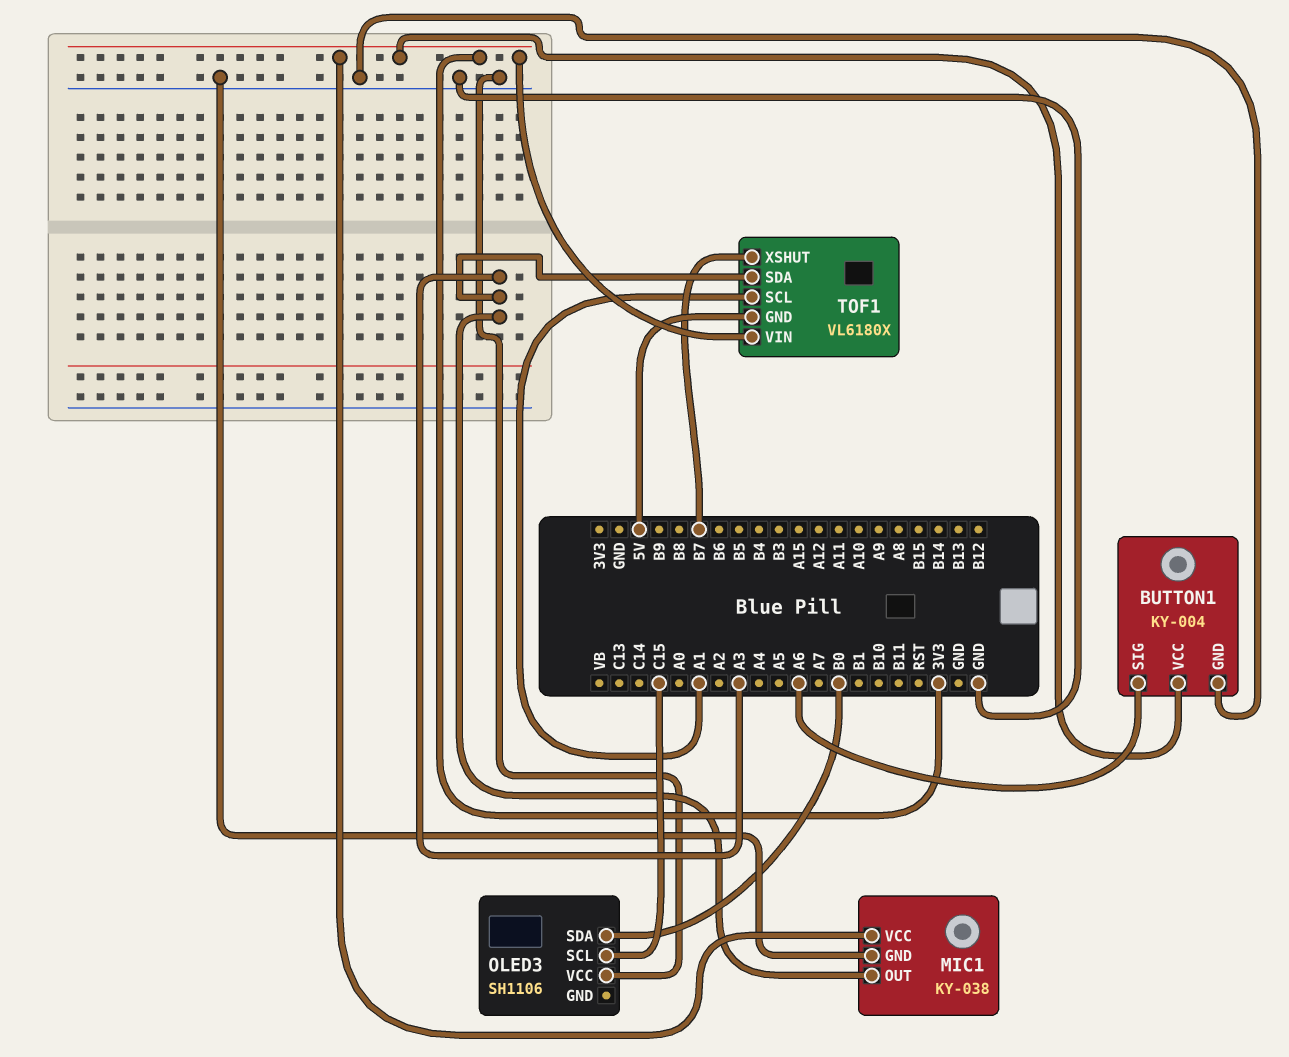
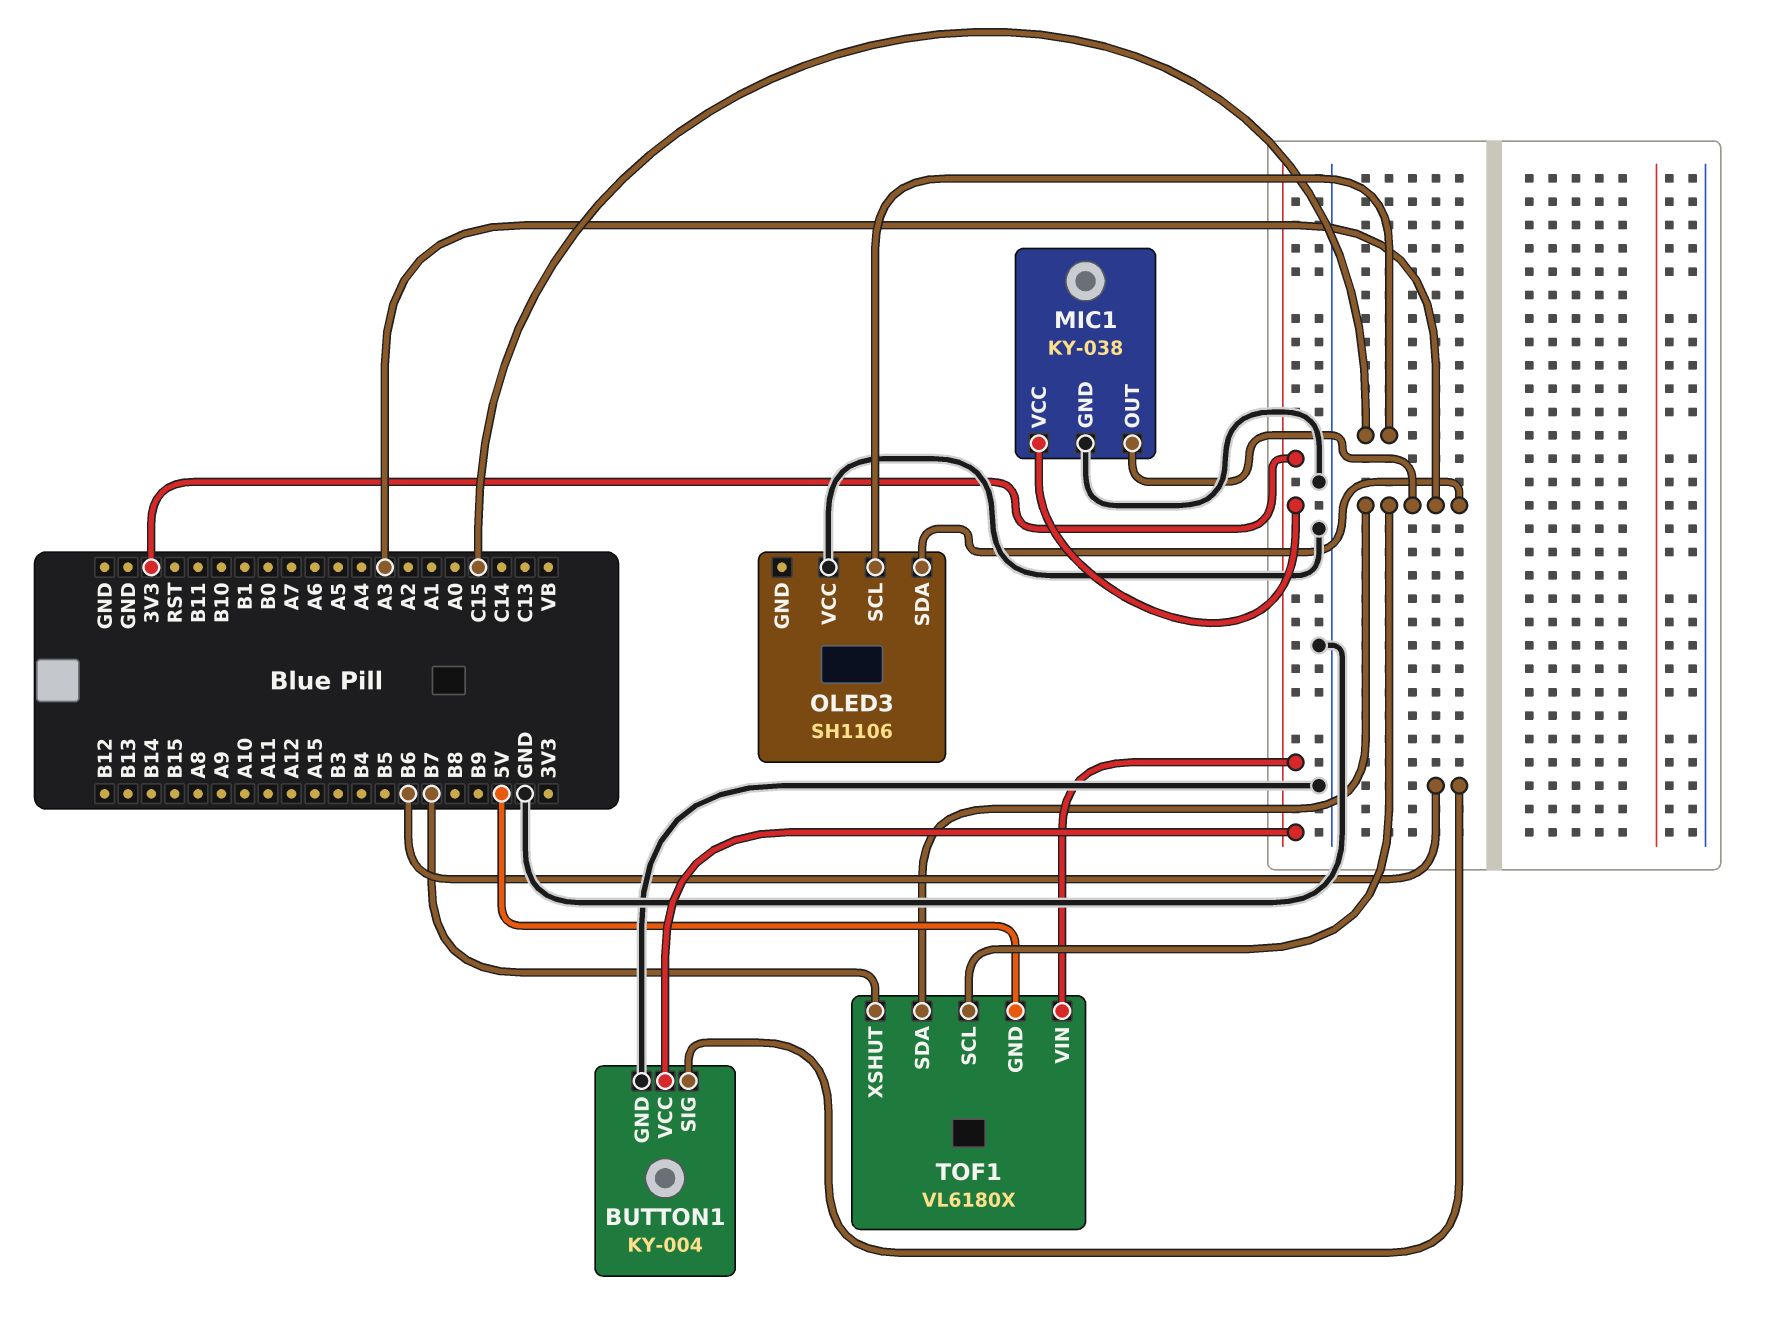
BUTTON1 pin SIG: A6 -> B6
OLED3 pin SDA: B0 -> A3
TOF1 pin SCL: A1 -> A3

